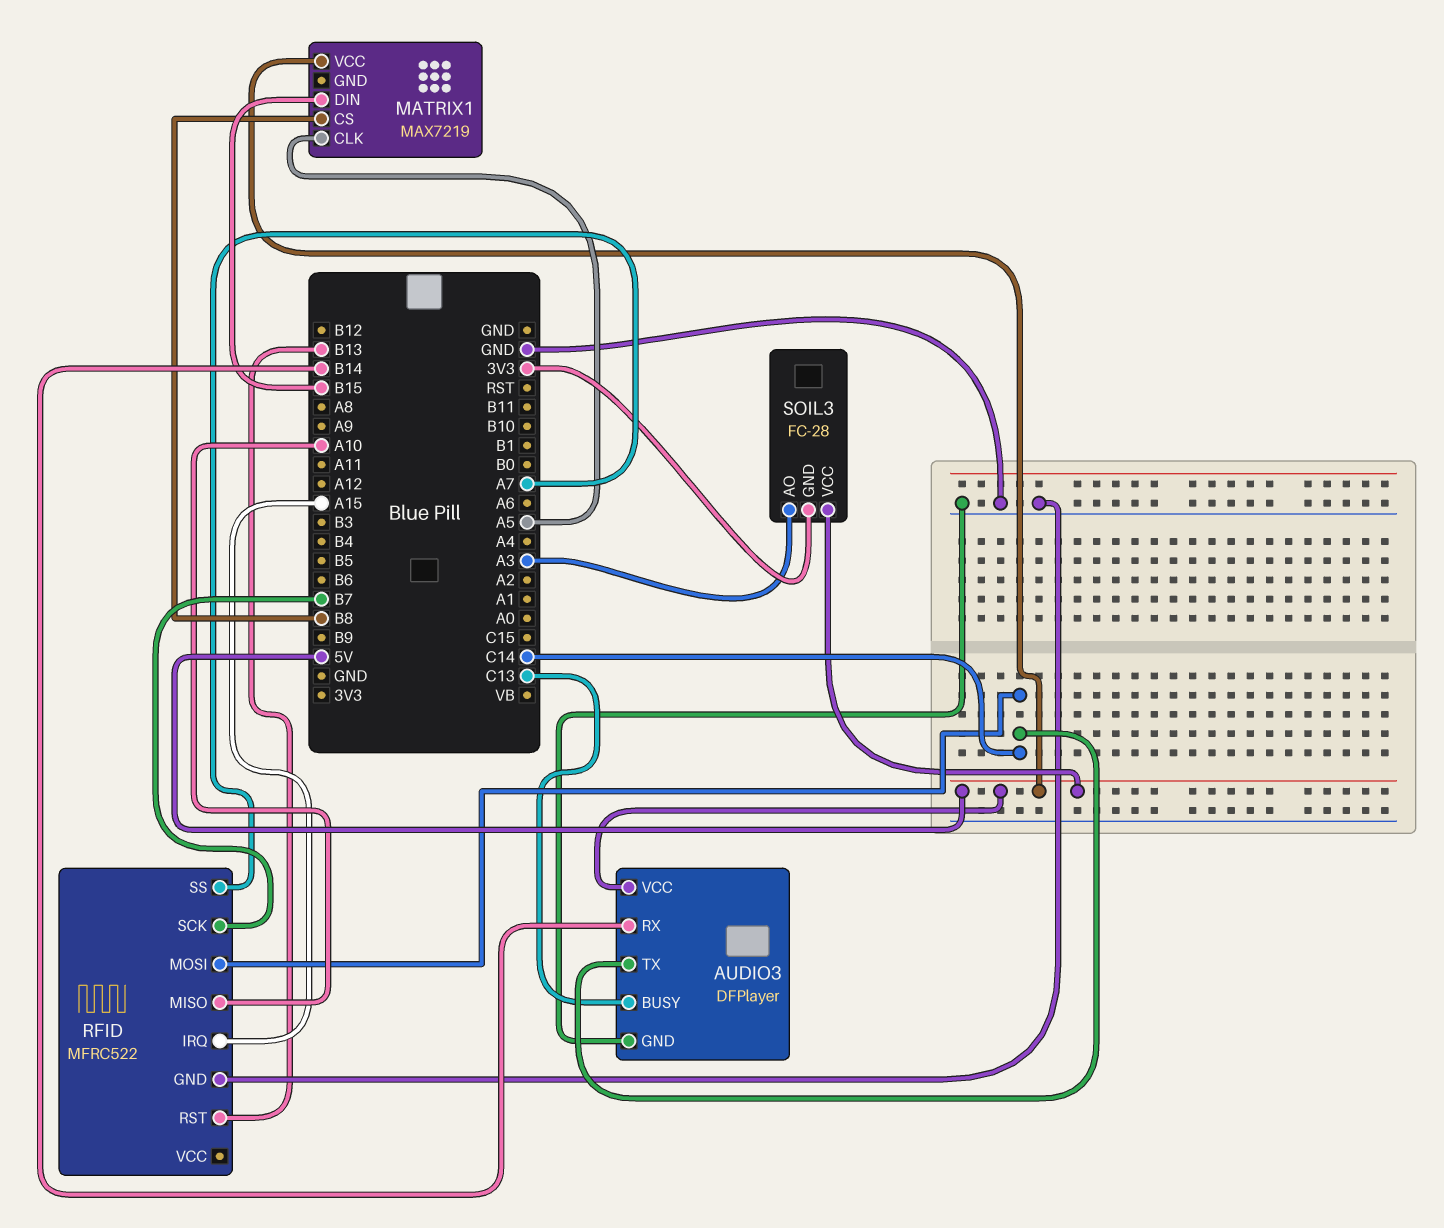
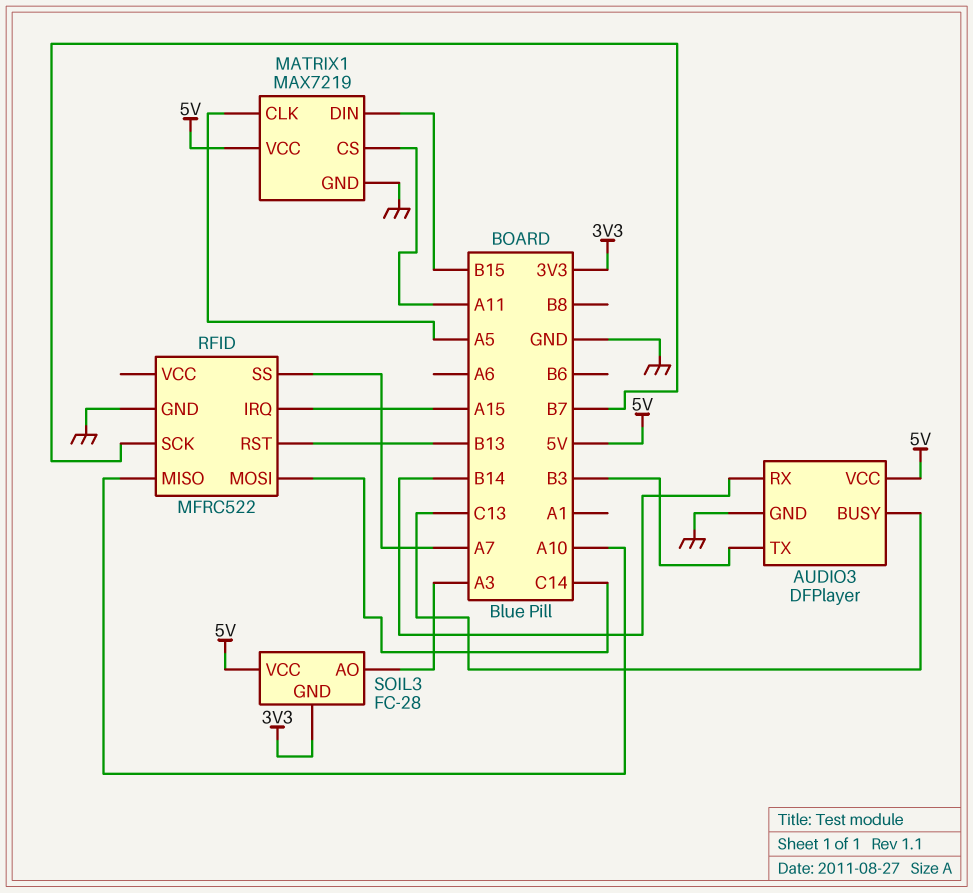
AUDIO3 pin TX: C14 -> B3
MATRIX1 pin CS: B8 -> A11
MATRIX1 pin GND: none -> GND

